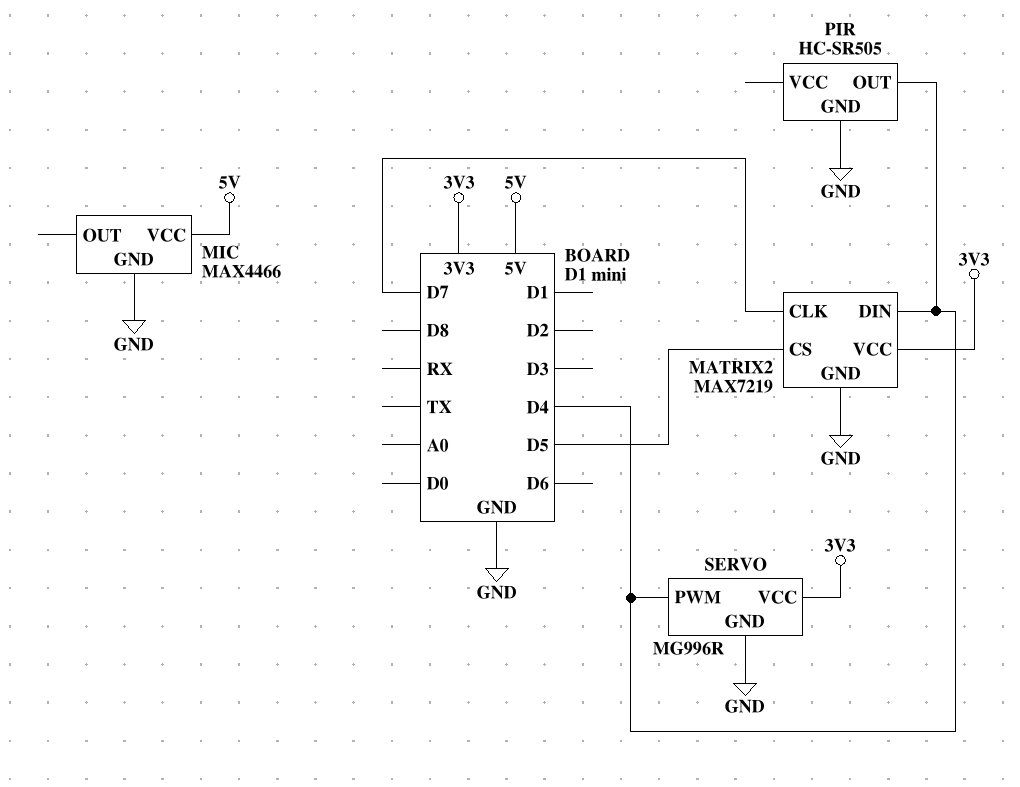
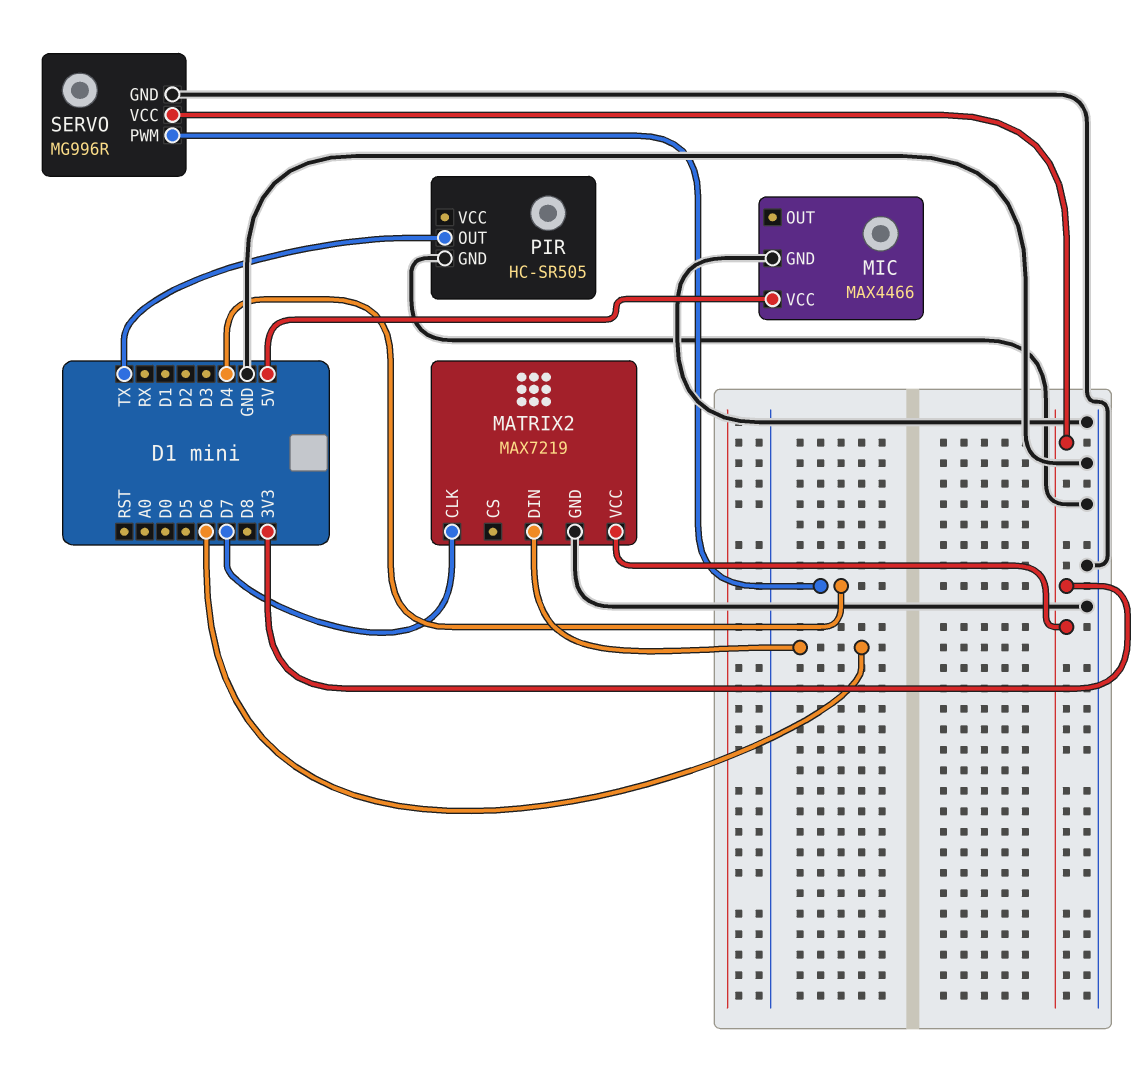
MATRIX2 pin CS: D5 -> none
MATRIX2 pin DIN: D4 -> D6
PIR pin OUT: D4 -> TX

